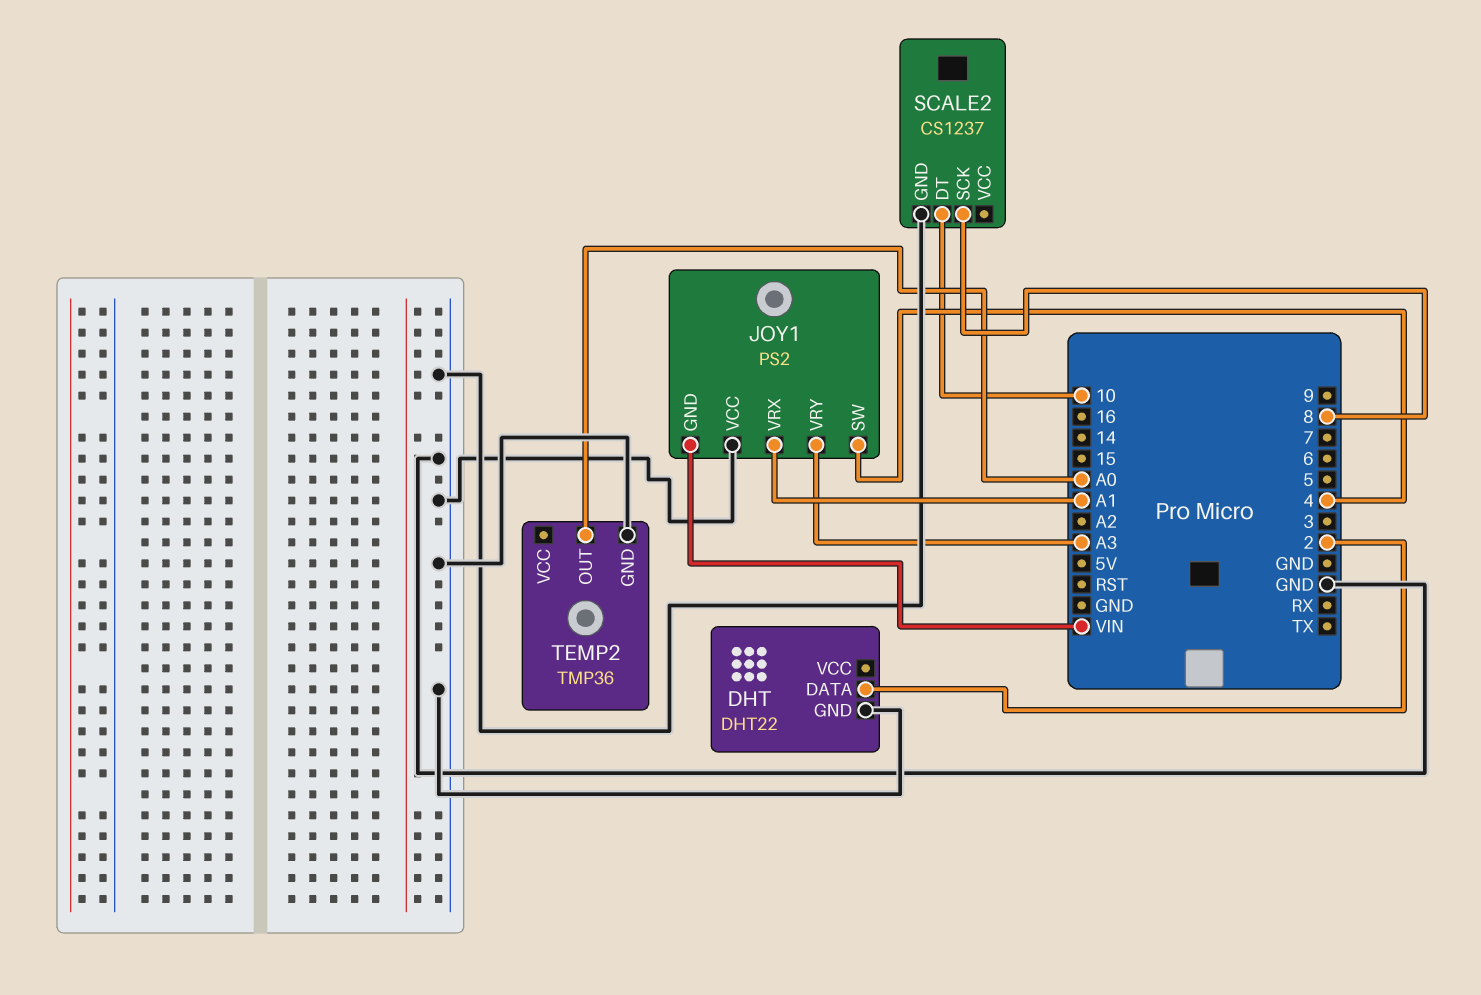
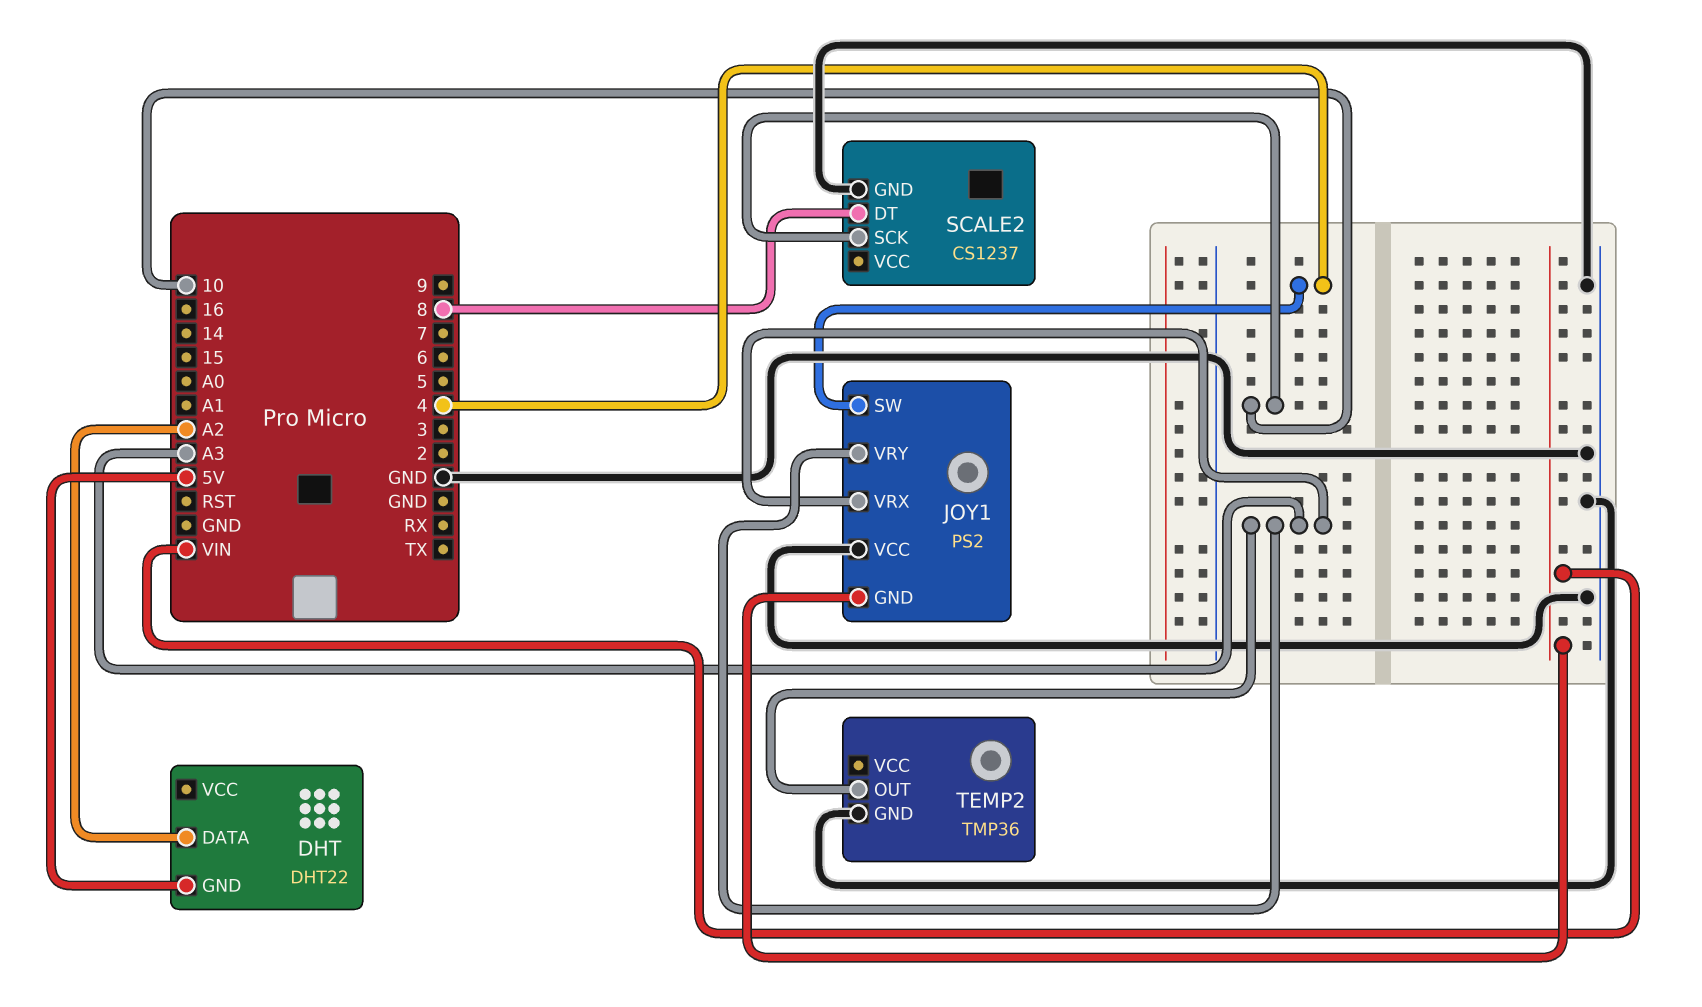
DHT pin DATA: 2 -> A2
DHT pin GND: GND -> 5V
JOY1 pin VRX: A1 -> A3
SCALE2 pin DT: 10 -> 8
SCALE2 pin SCK: 8 -> 10
TEMP2 pin OUT: A0 -> A3

